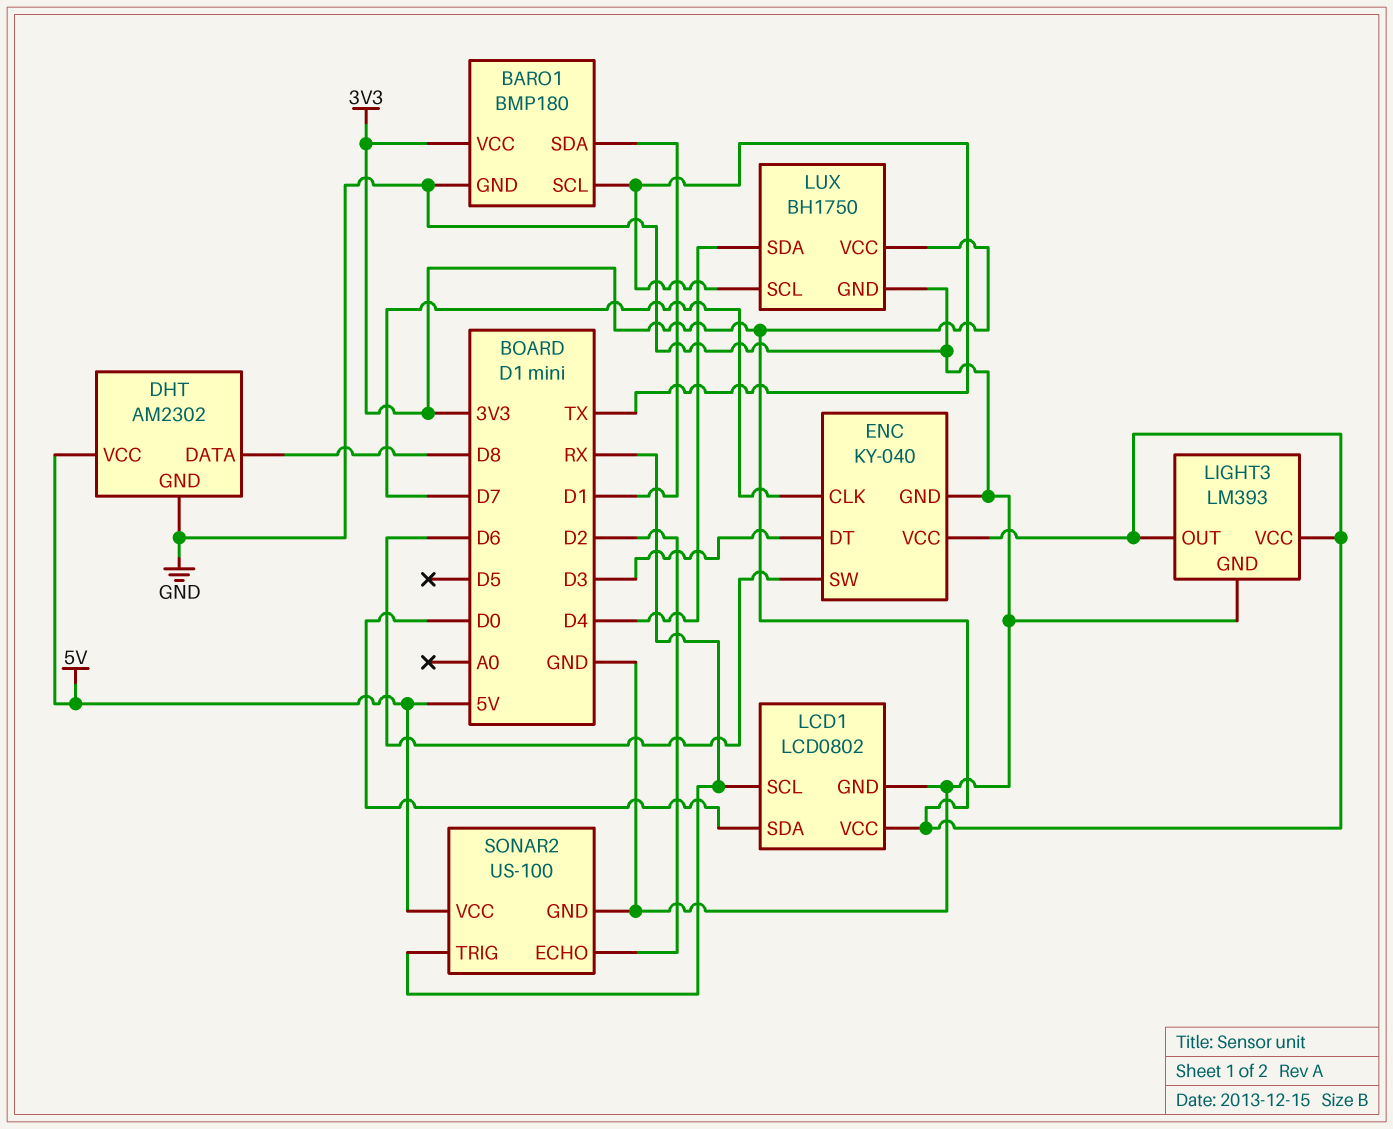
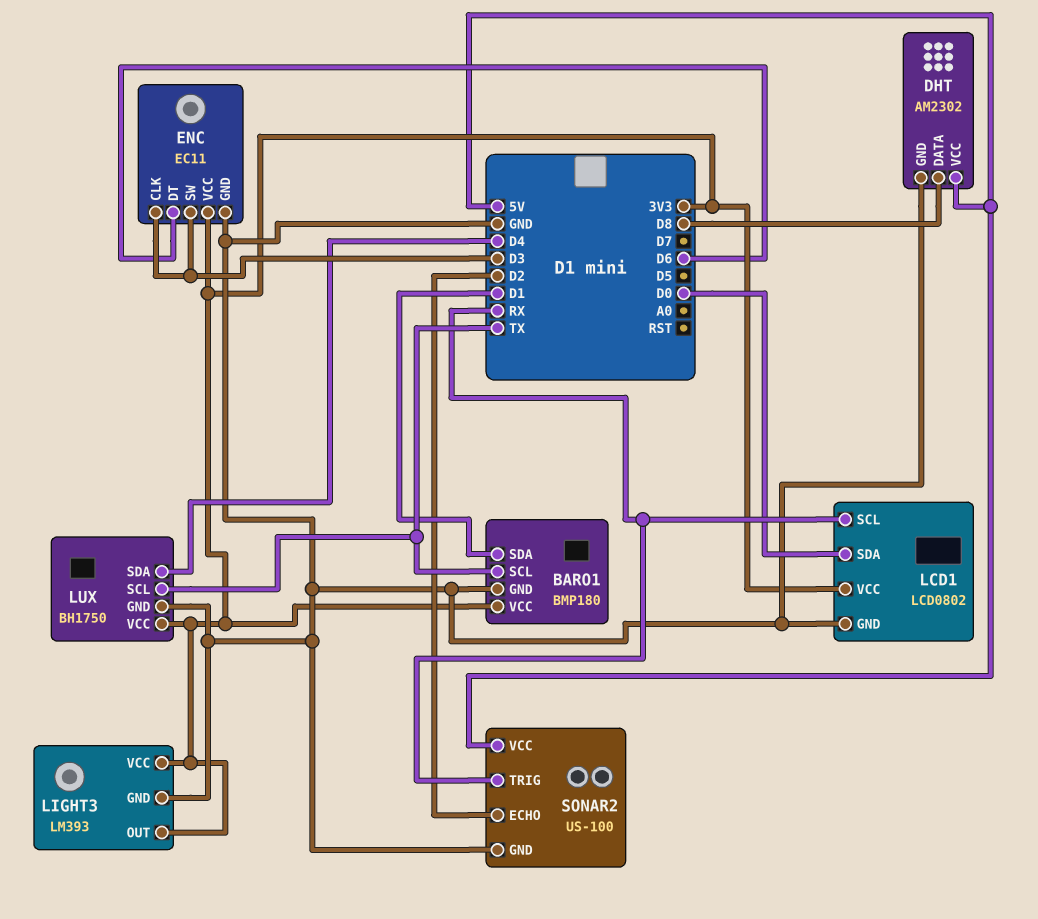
ENC: KY-040 -> EC11
ENC pin CLK: D7 -> D3
ENC pin DT: D3 -> D6
ENC pin SW: D6 -> D3

